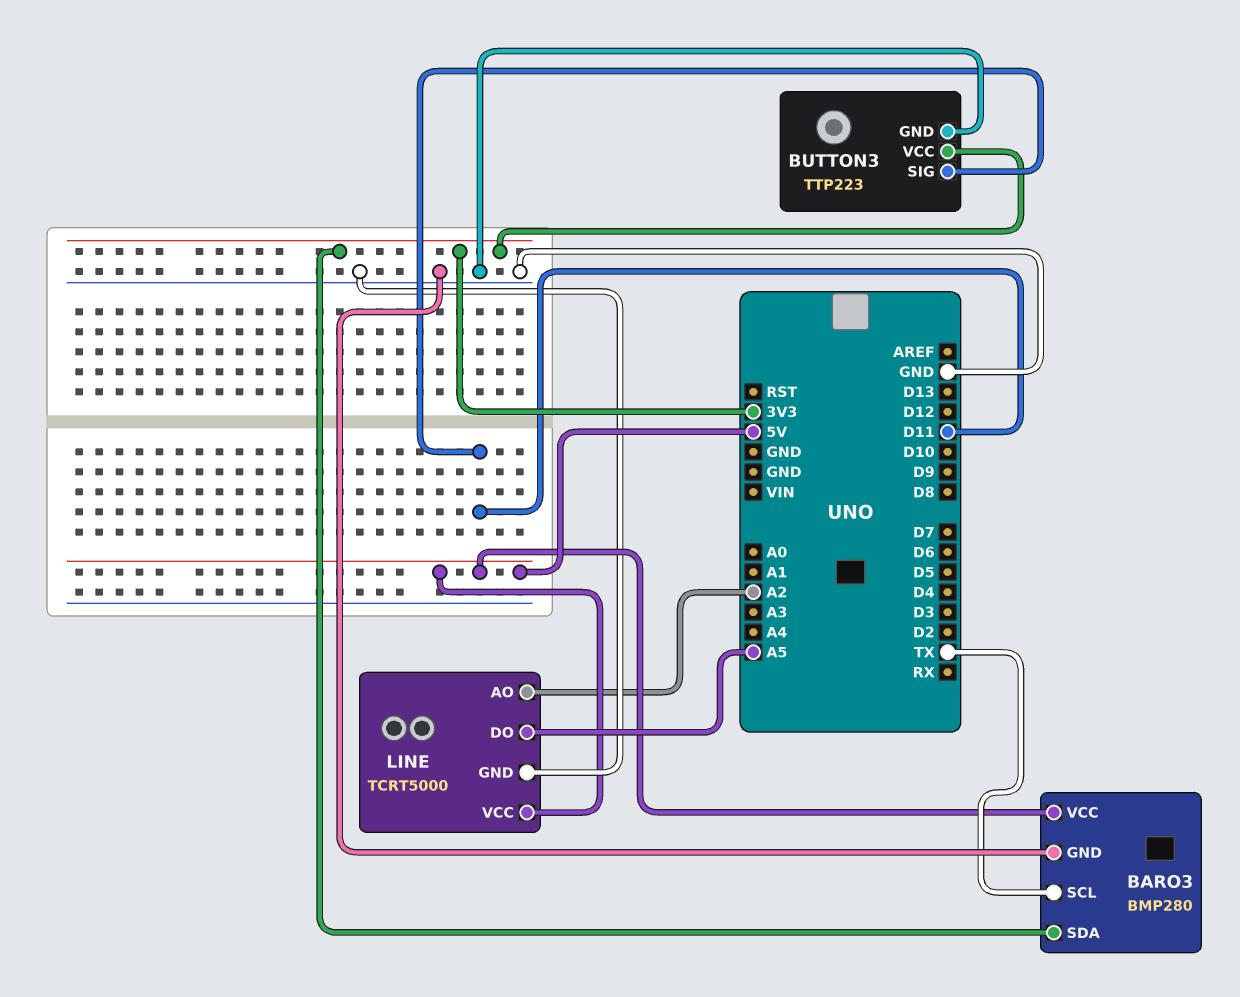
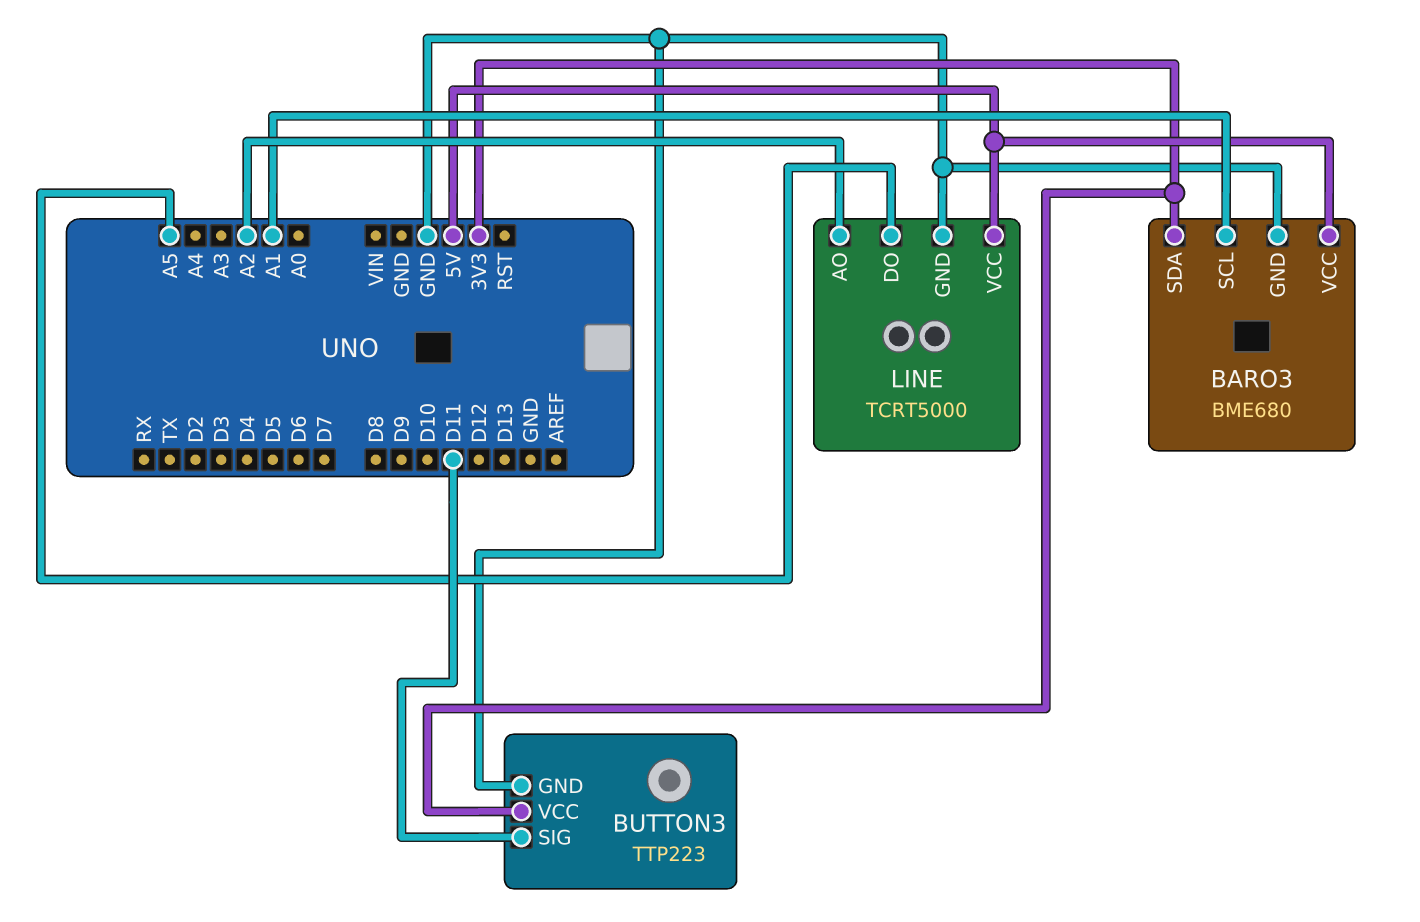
BARO3: BMP280 -> BME680
BARO3 pin SCL: TX -> A1

